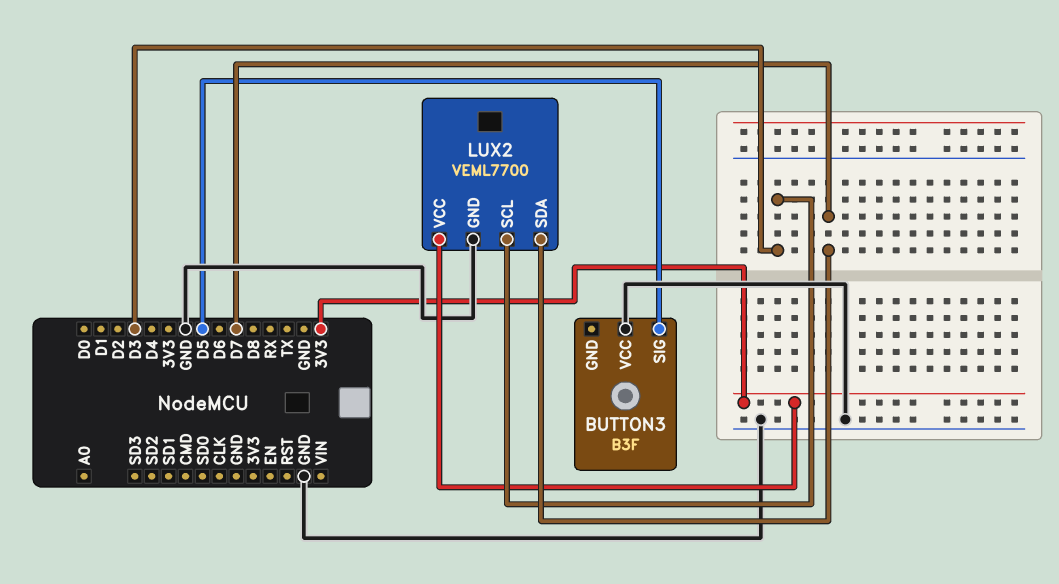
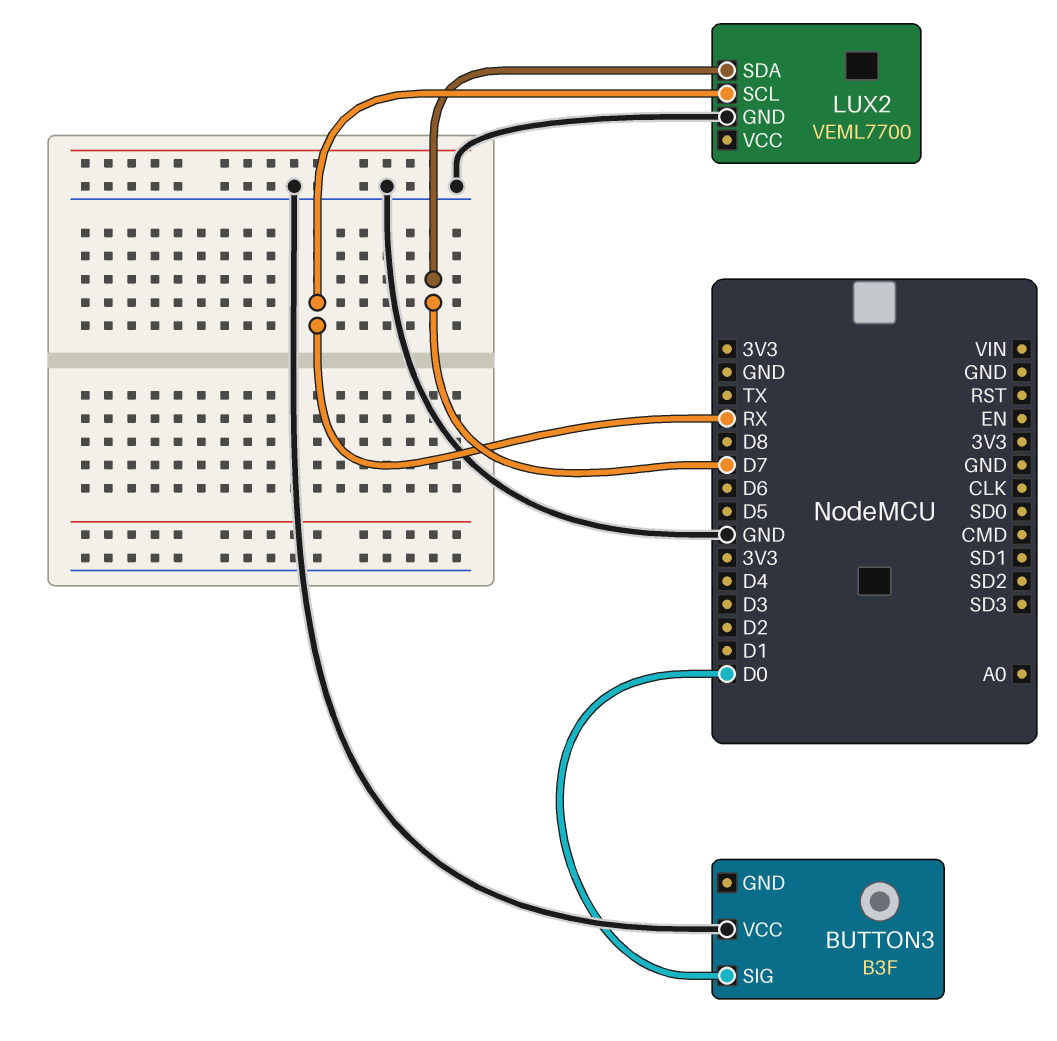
BUTTON3 pin SIG: D5 -> D0
LUX2 pin SCL: D3 -> RX
LUX2 pin VCC: 3V3 -> none

